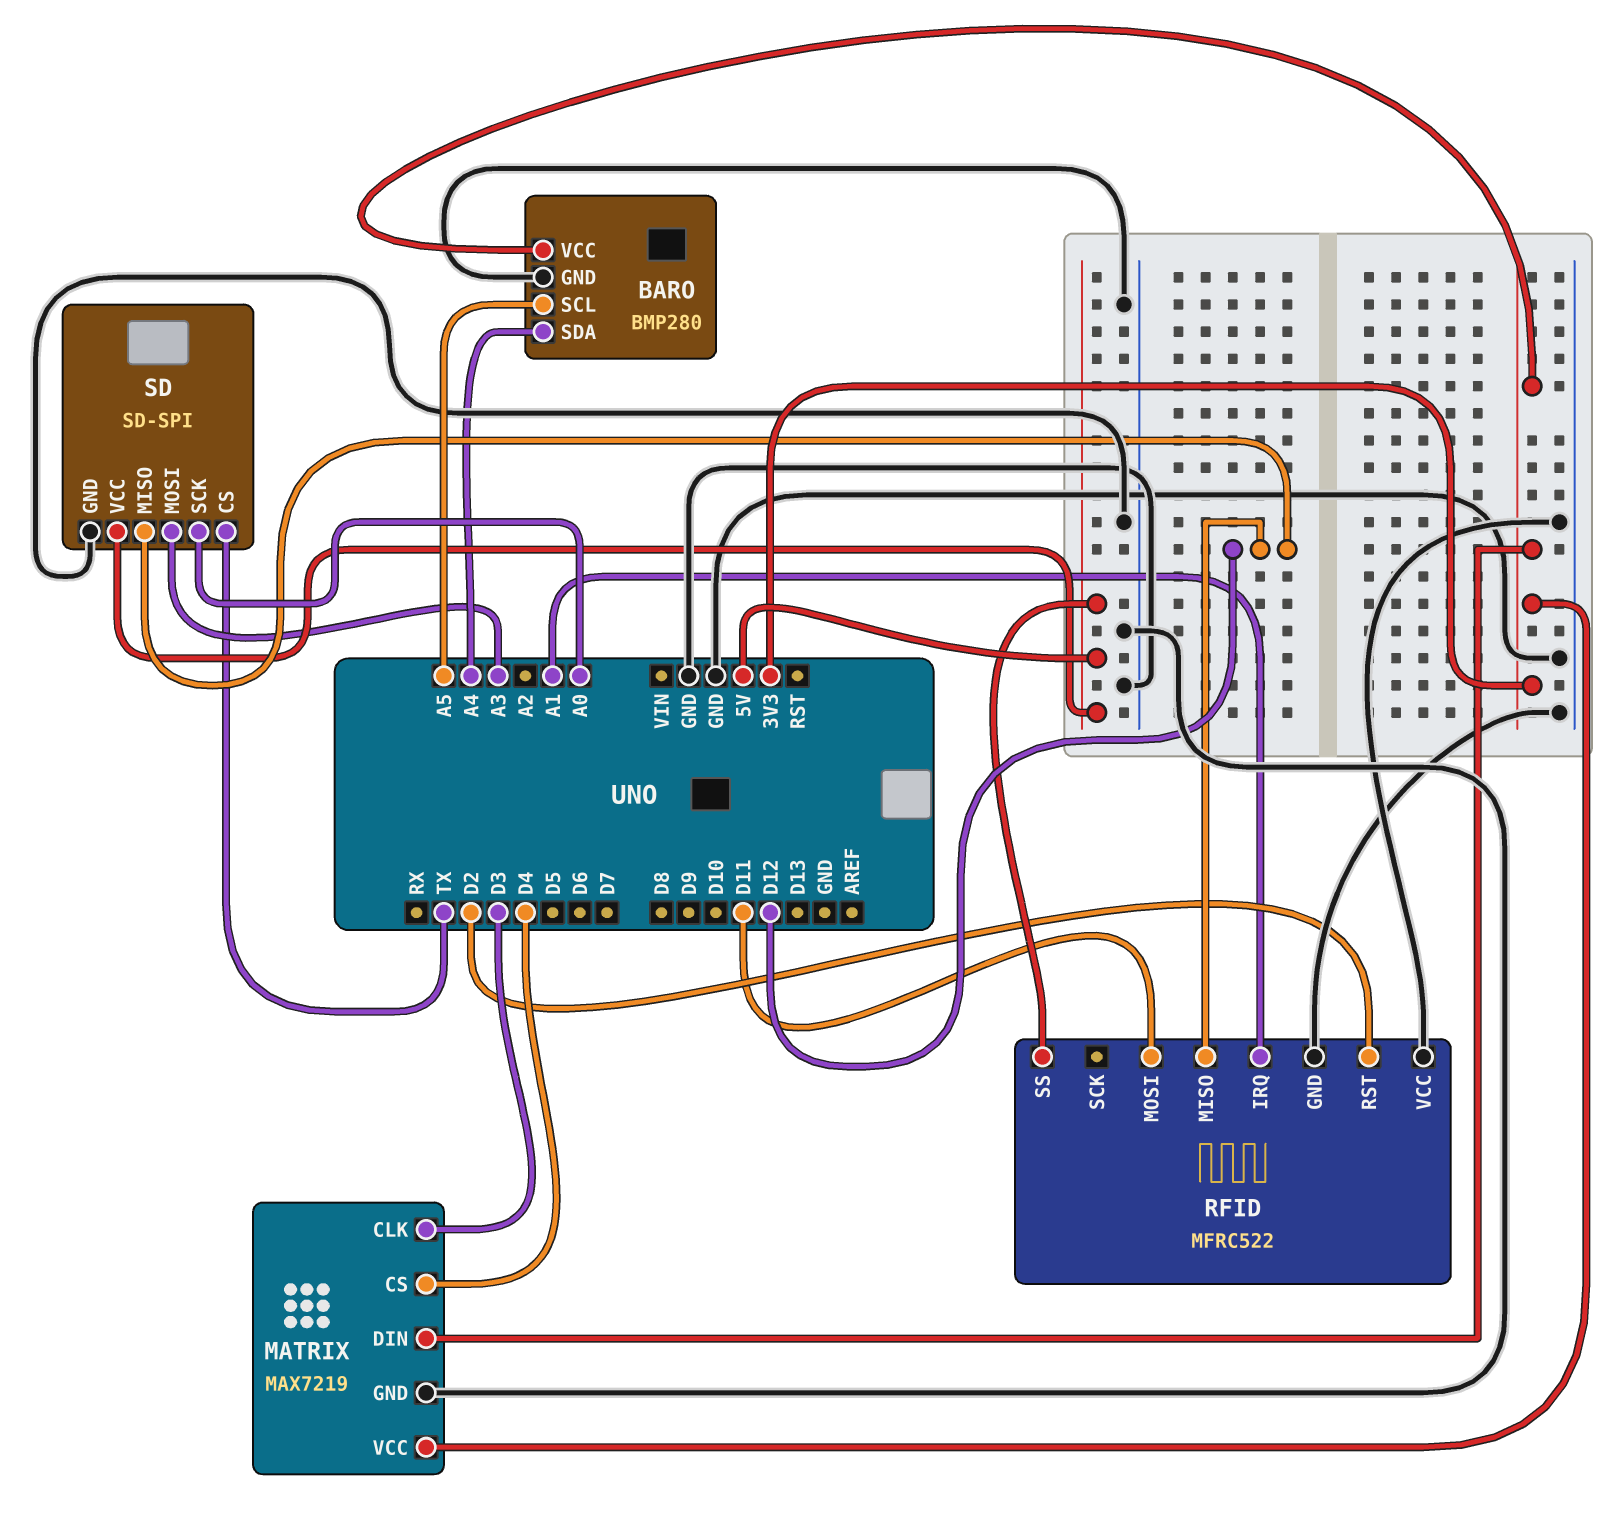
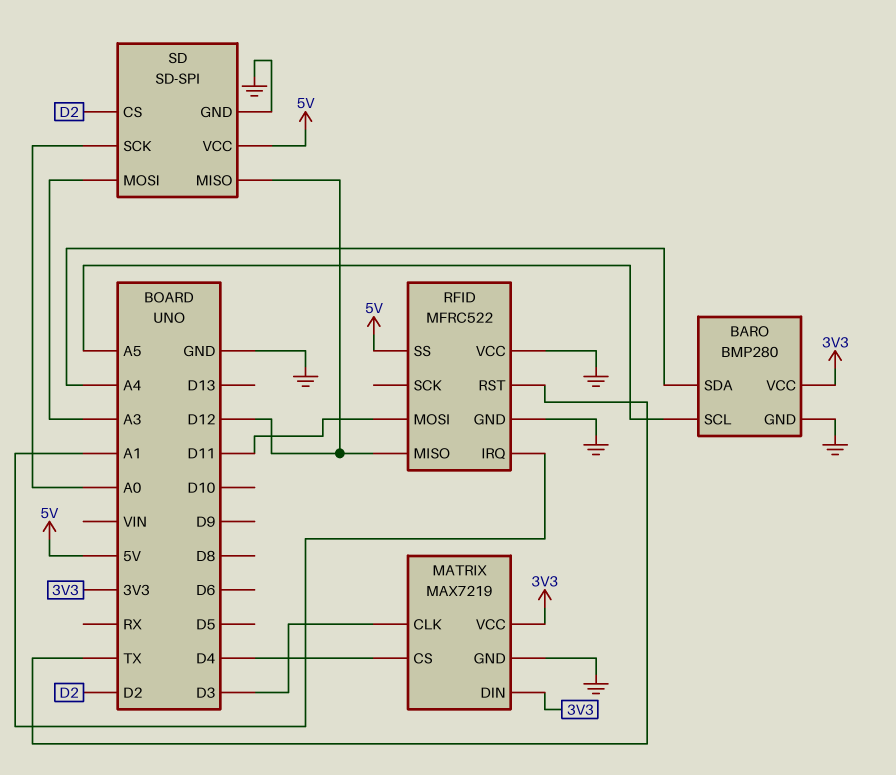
RFID pin RST: D2 -> TX
SD pin CS: TX -> D2

